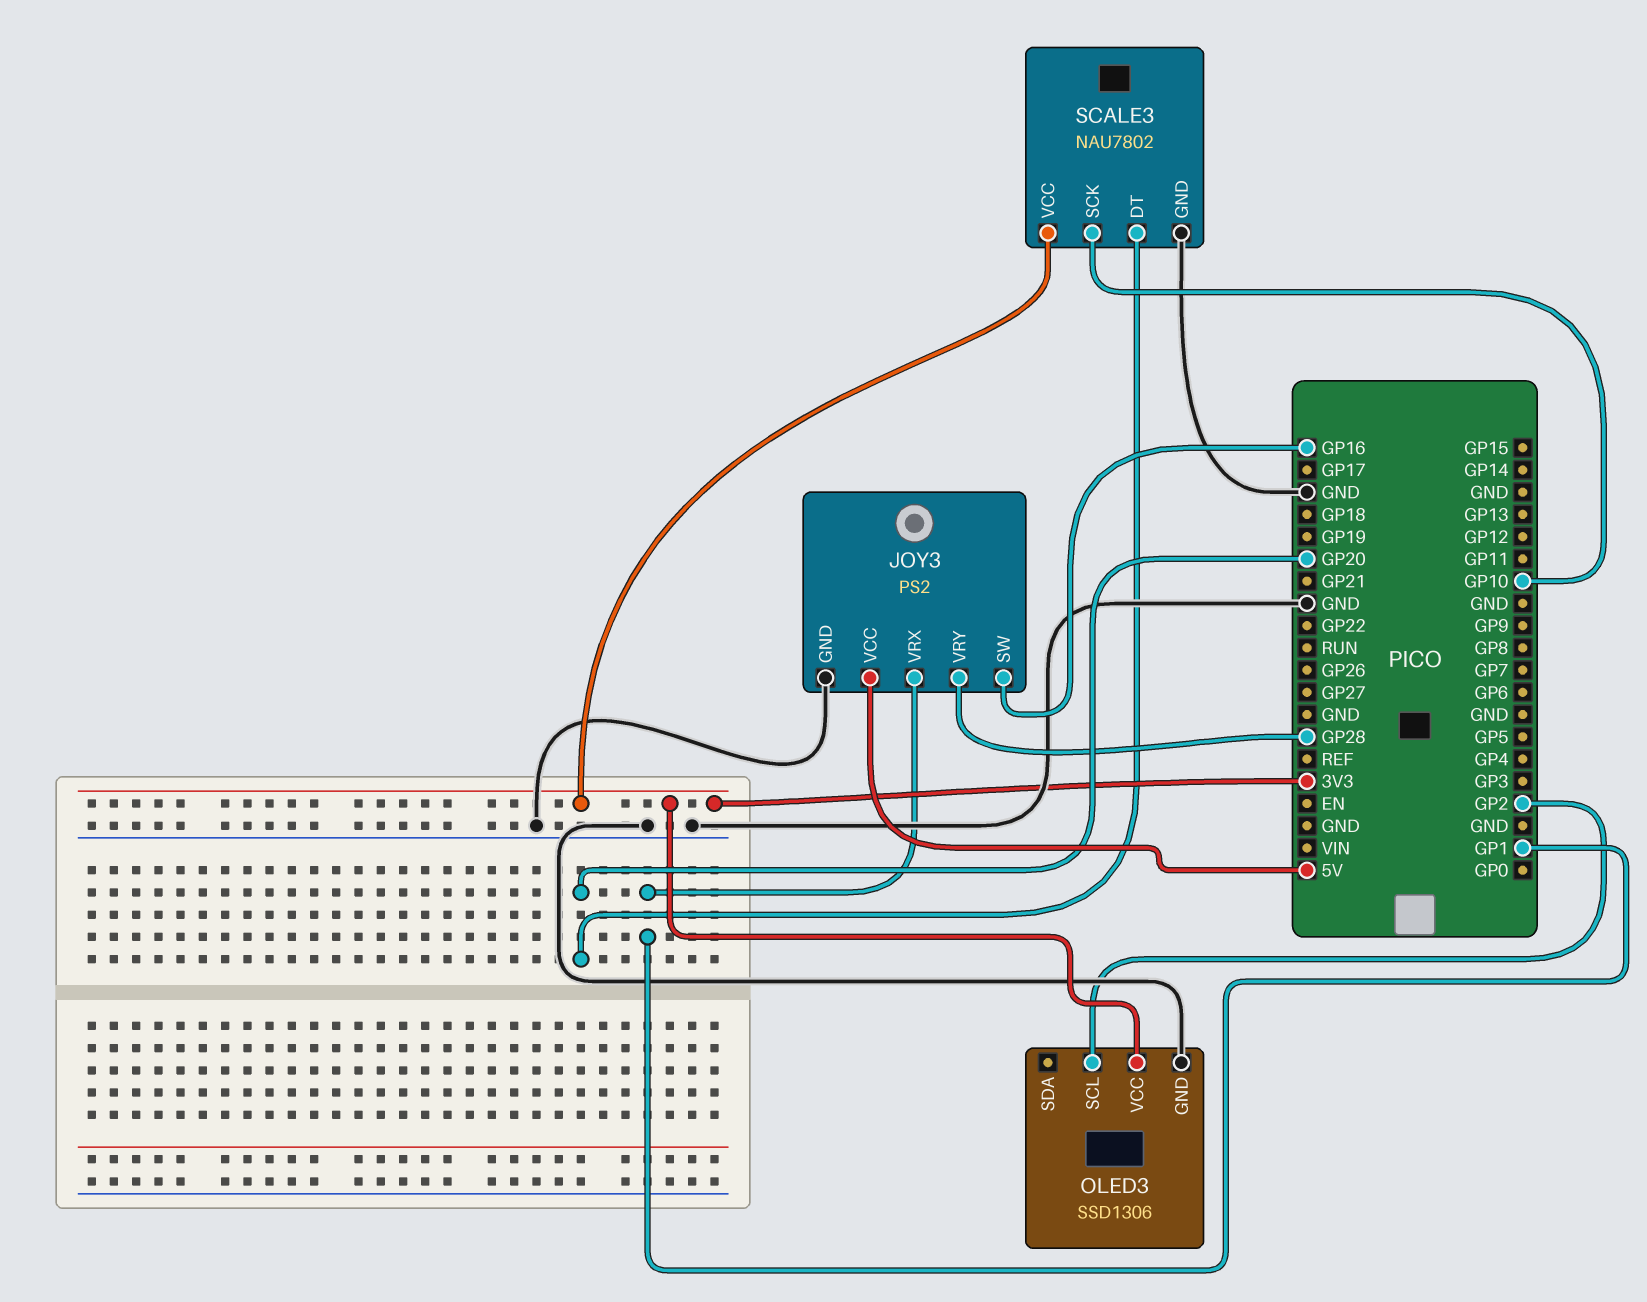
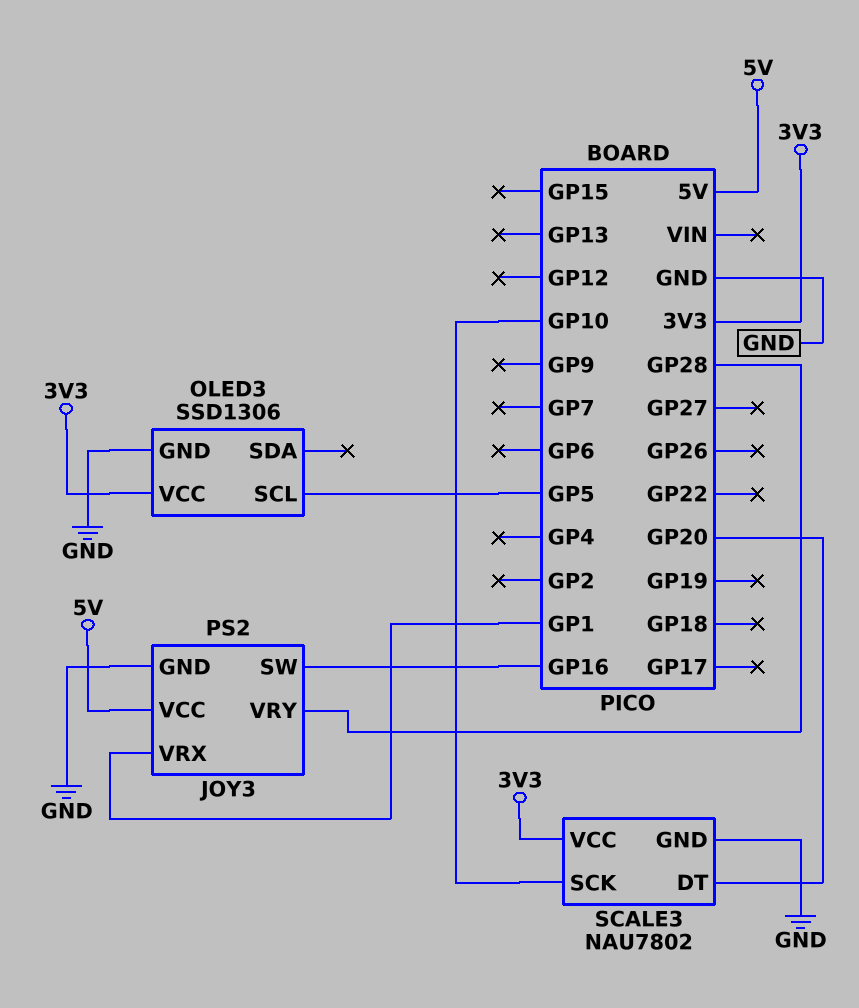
OLED3 pin SCL: GP2 -> GP5

